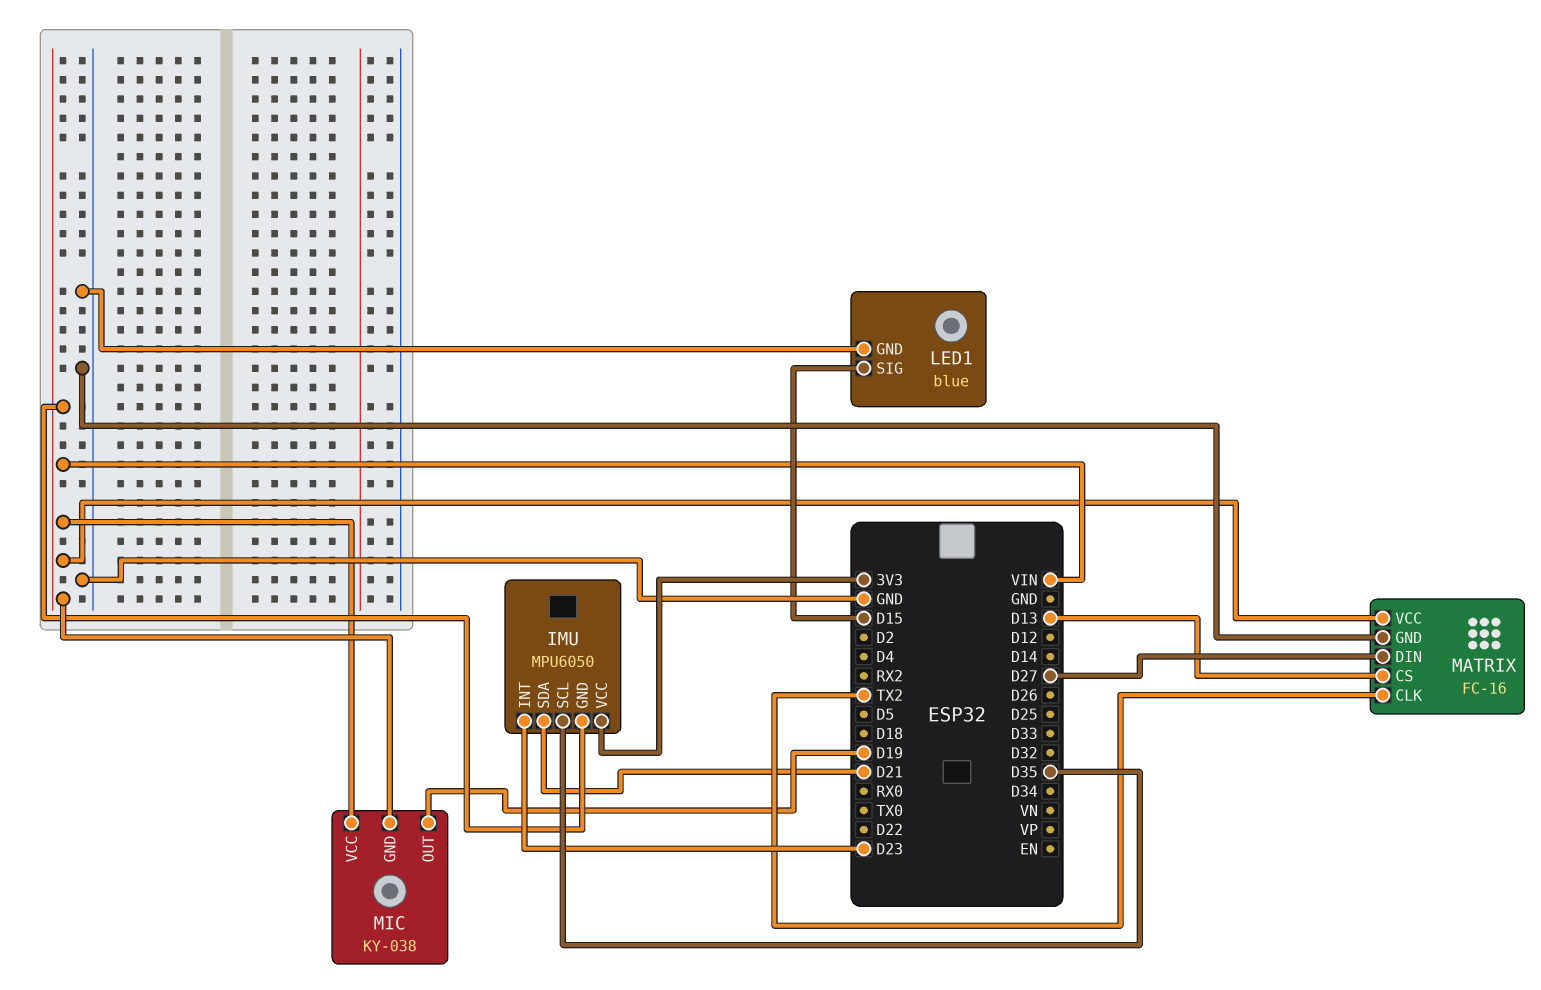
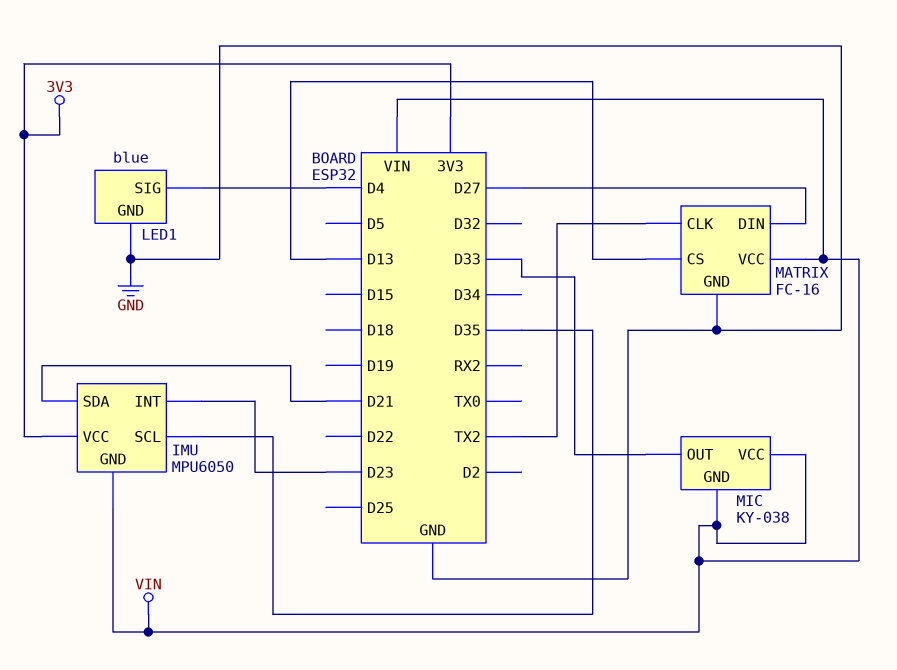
LED1 pin SIG: D15 -> D4
MIC pin OUT: D19 -> D33

